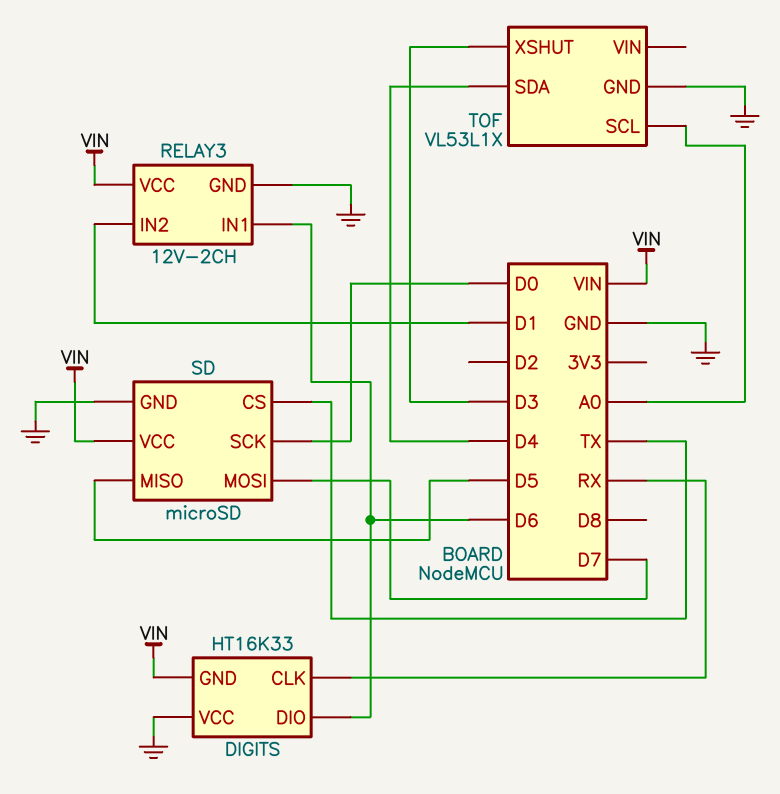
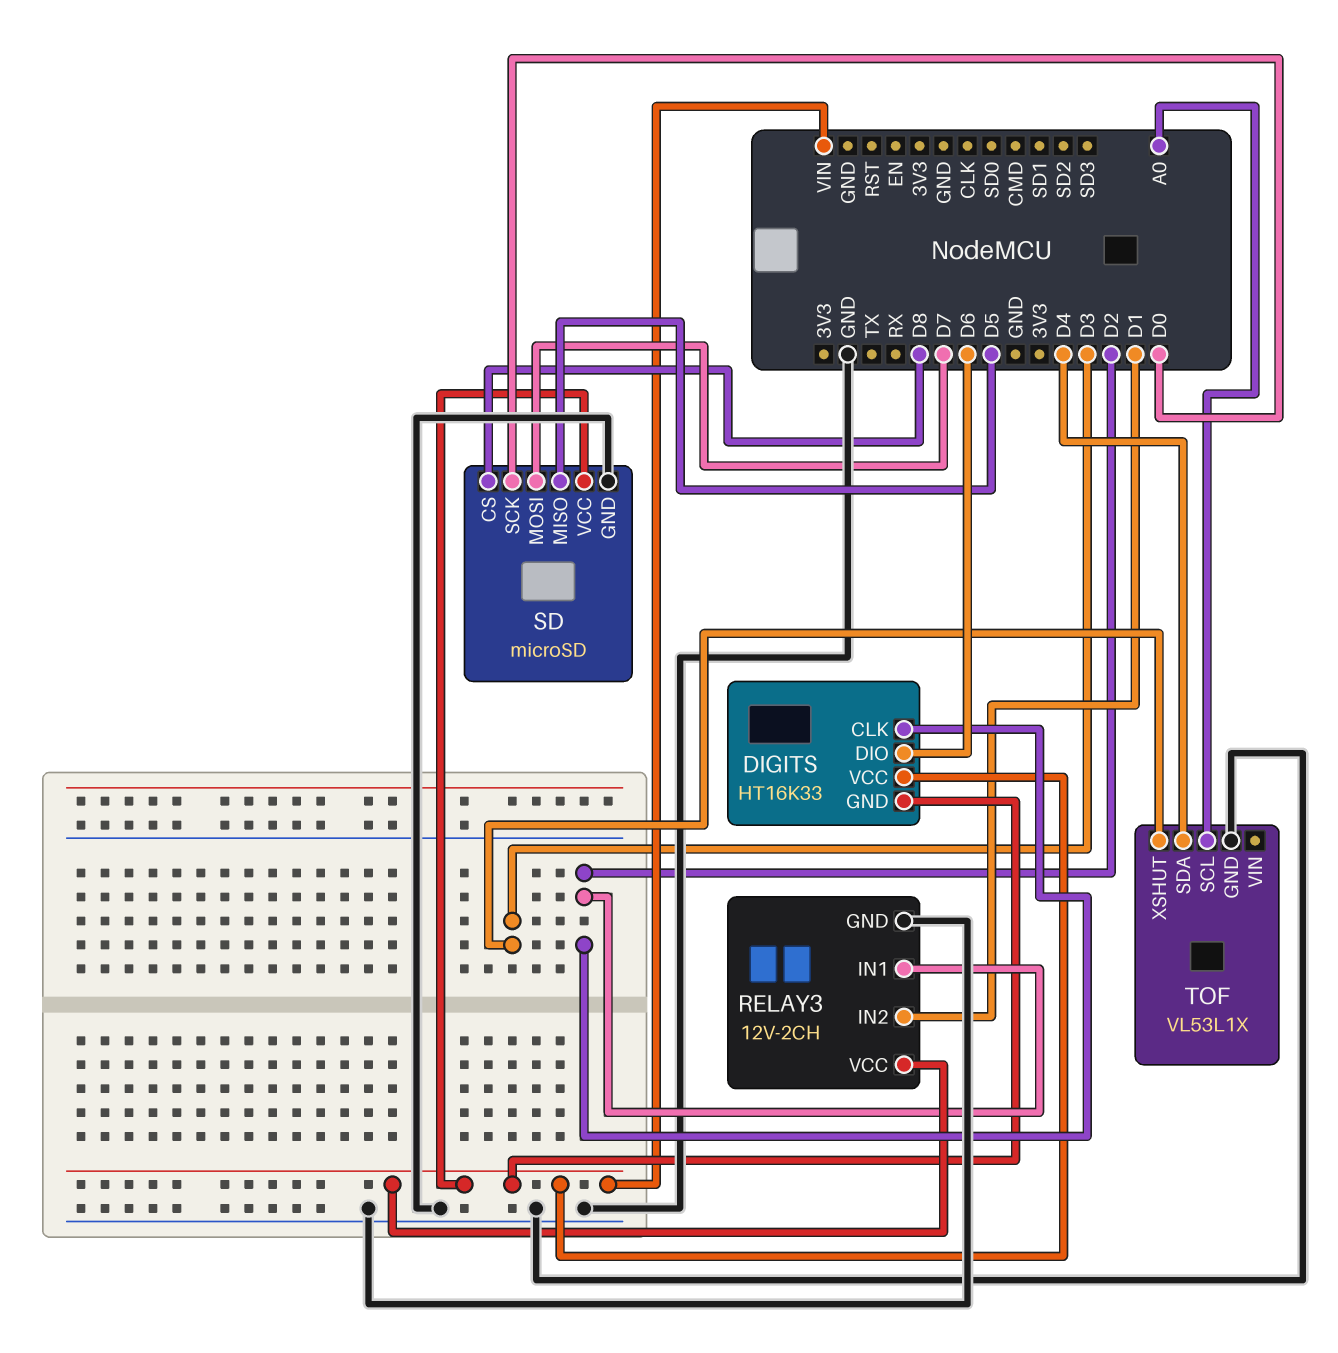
DIGITS pin CLK: RX -> D2
DIGITS pin VCC: GND -> VIN
RELAY3 pin IN1: D6 -> D2
SD pin CS: TX -> D8

